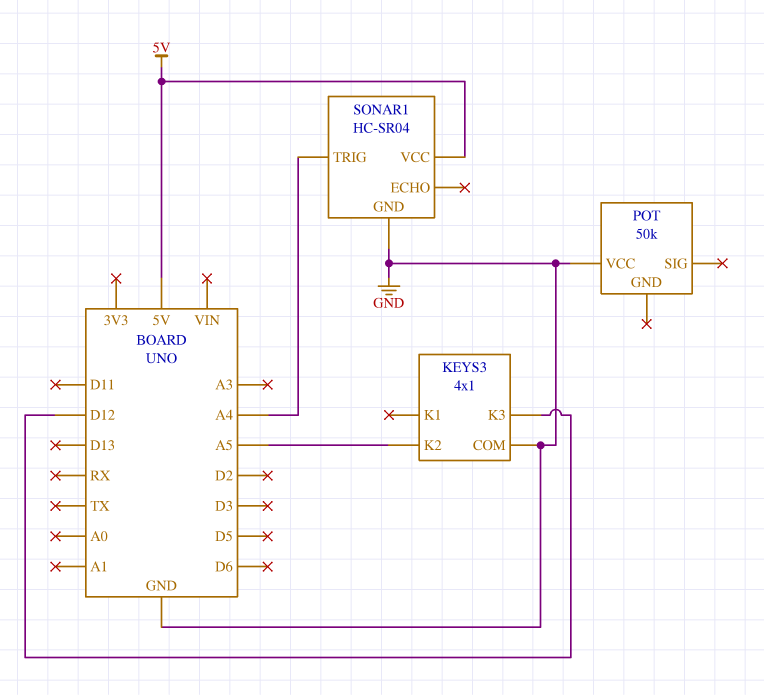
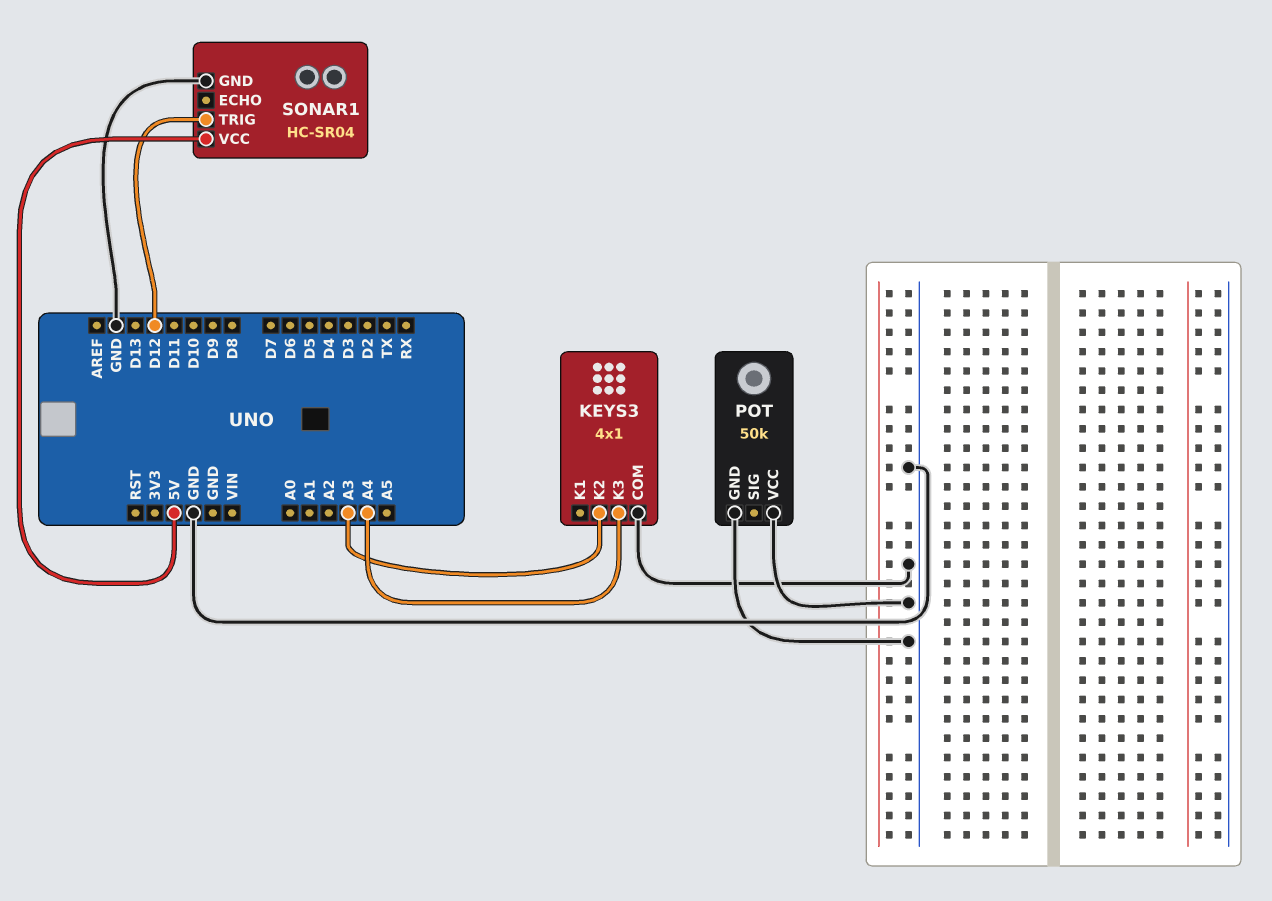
KEYS3 pin K2: A5 -> A3
KEYS3 pin K3: D12 -> A4
POT pin GND: none -> GND
SONAR1 pin TRIG: A4 -> D12

